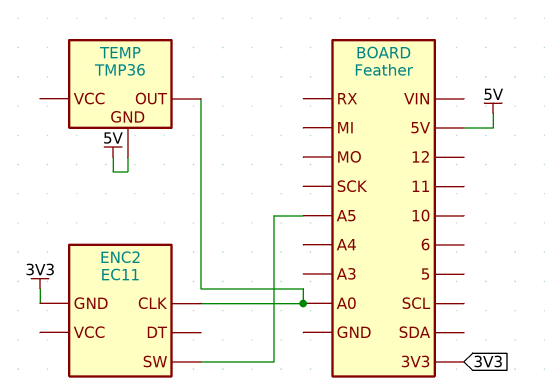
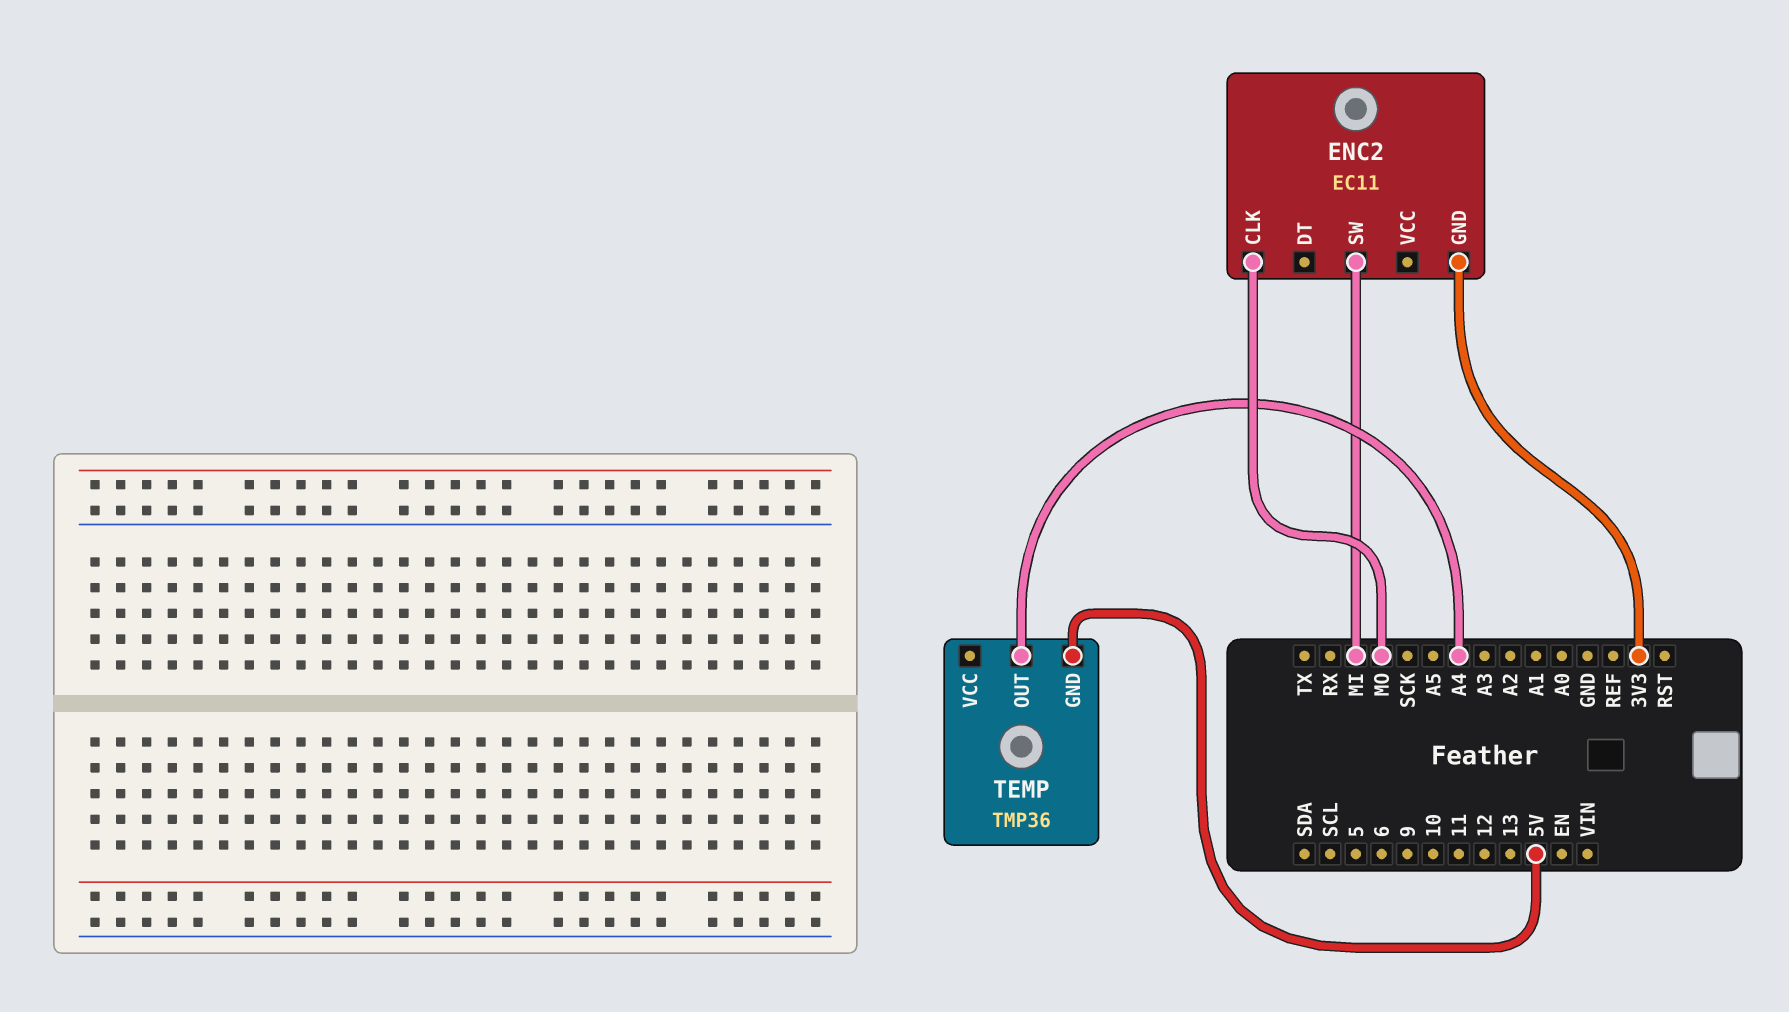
ENC2 pin CLK: A0 -> MO
ENC2 pin SW: A5 -> MI
TEMP pin OUT: A0 -> A4

